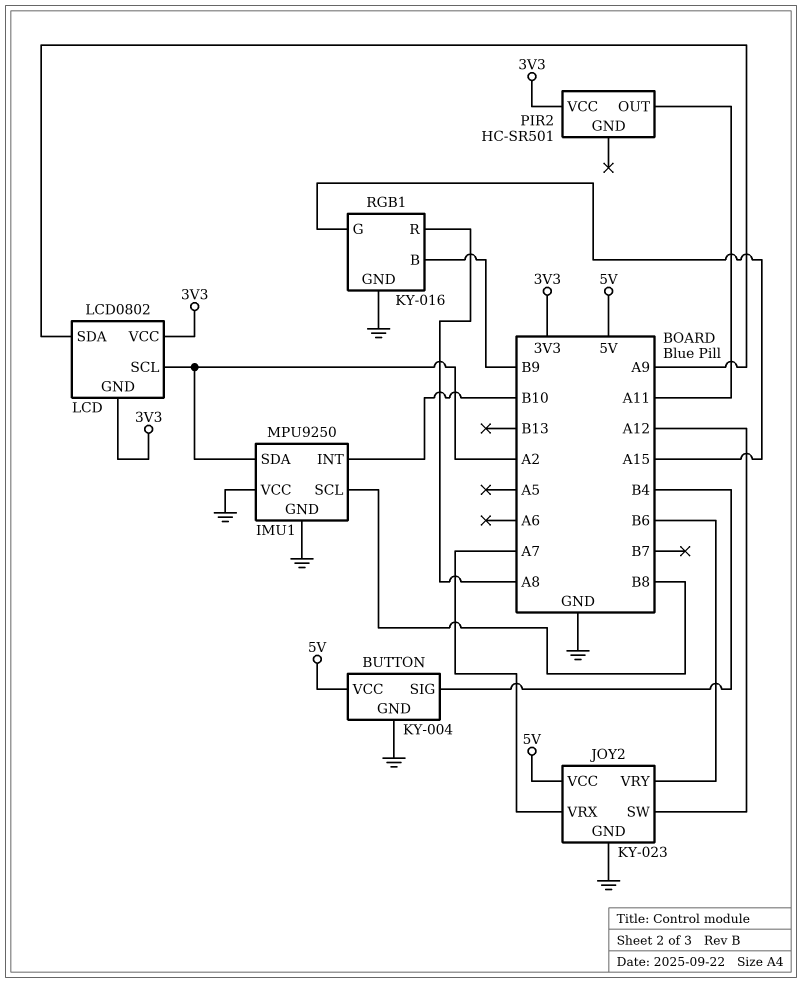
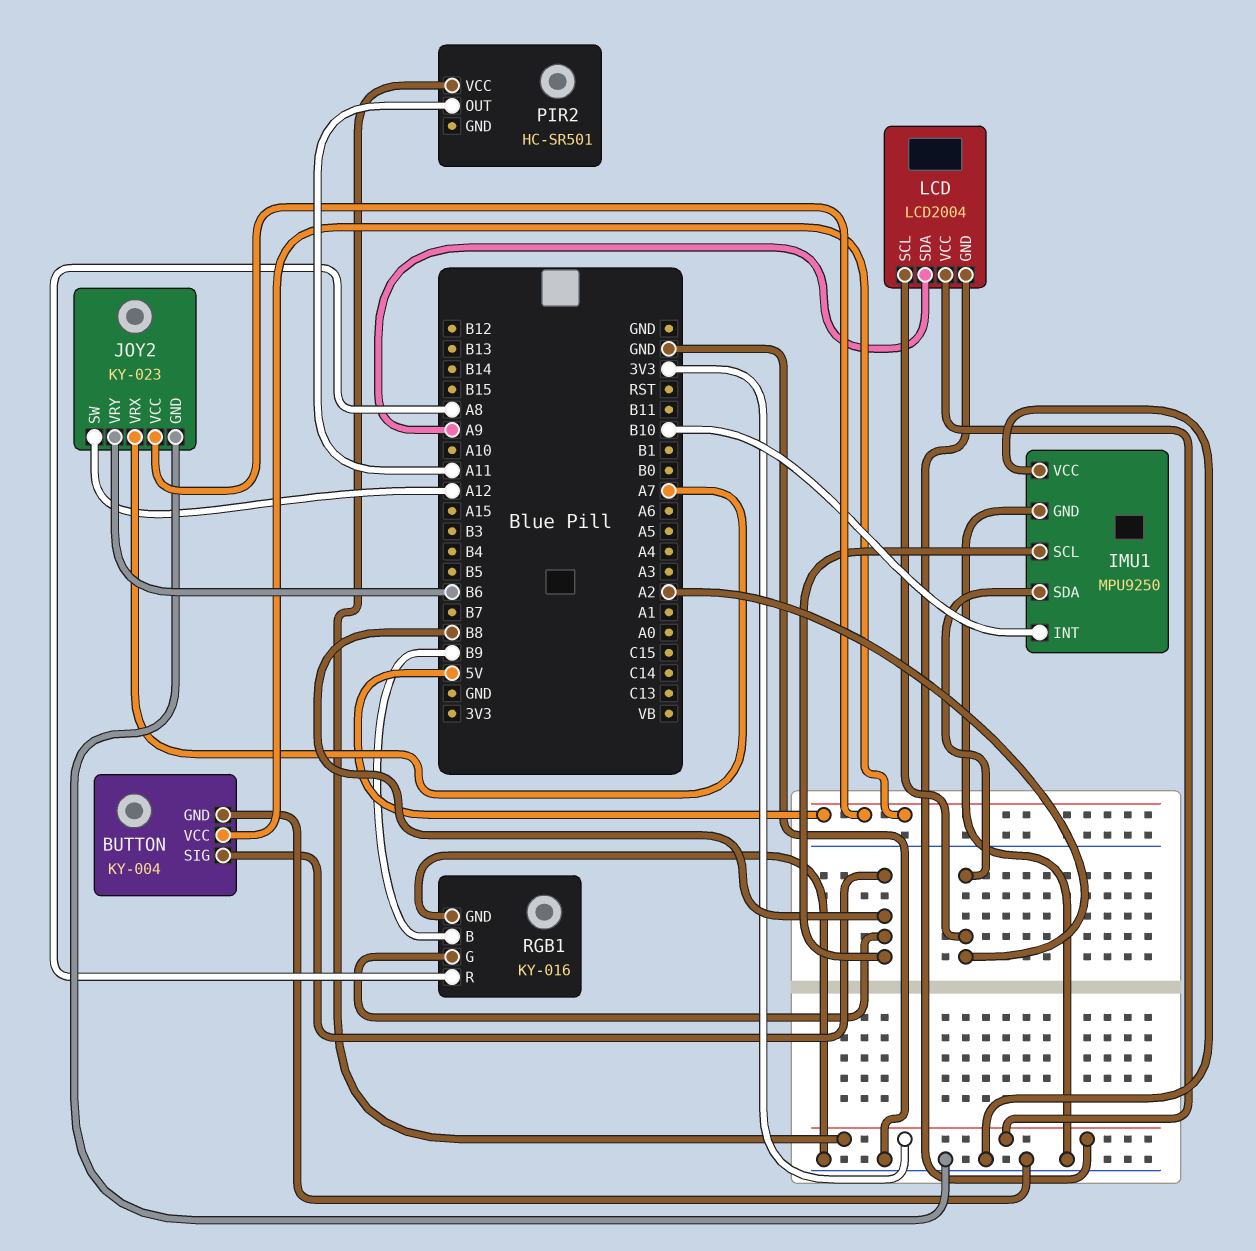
BUTTON pin SIG: B4 -> B8
LCD: LCD0802 -> LCD2004
RGB1 pin G: A15 -> B8

